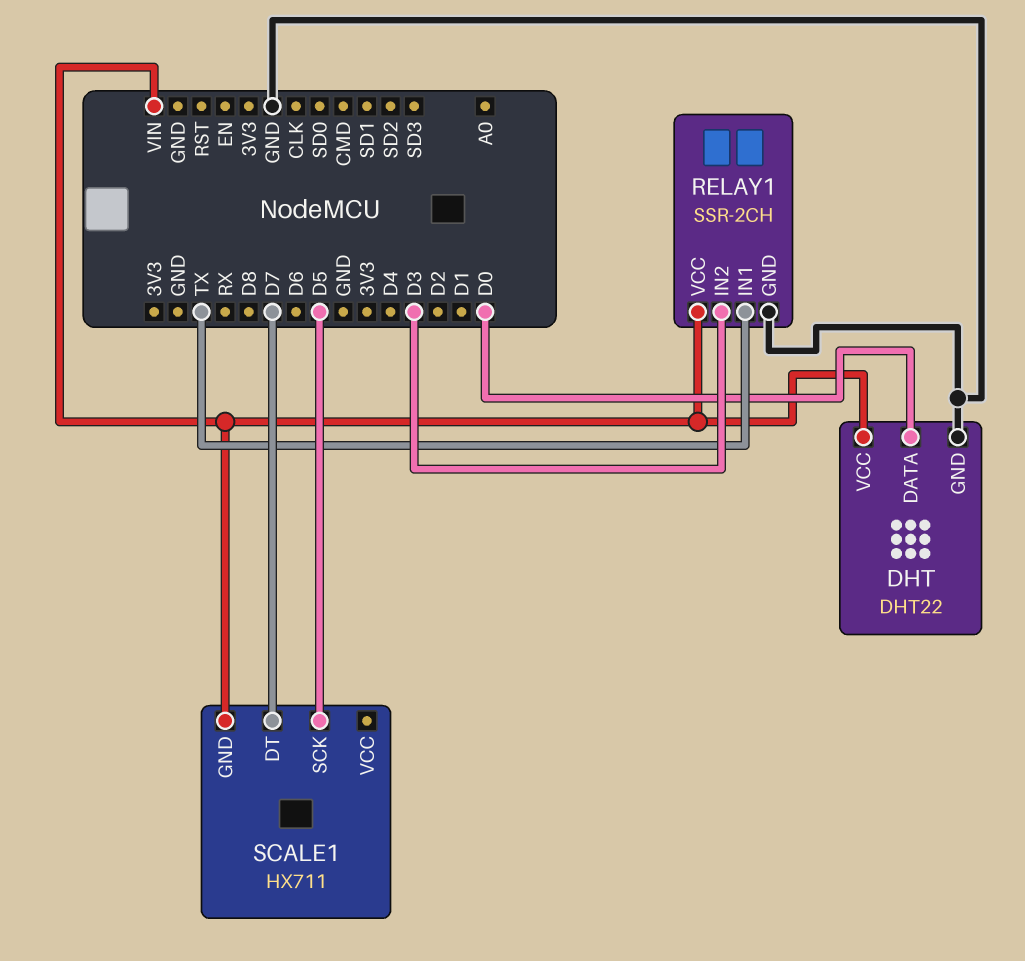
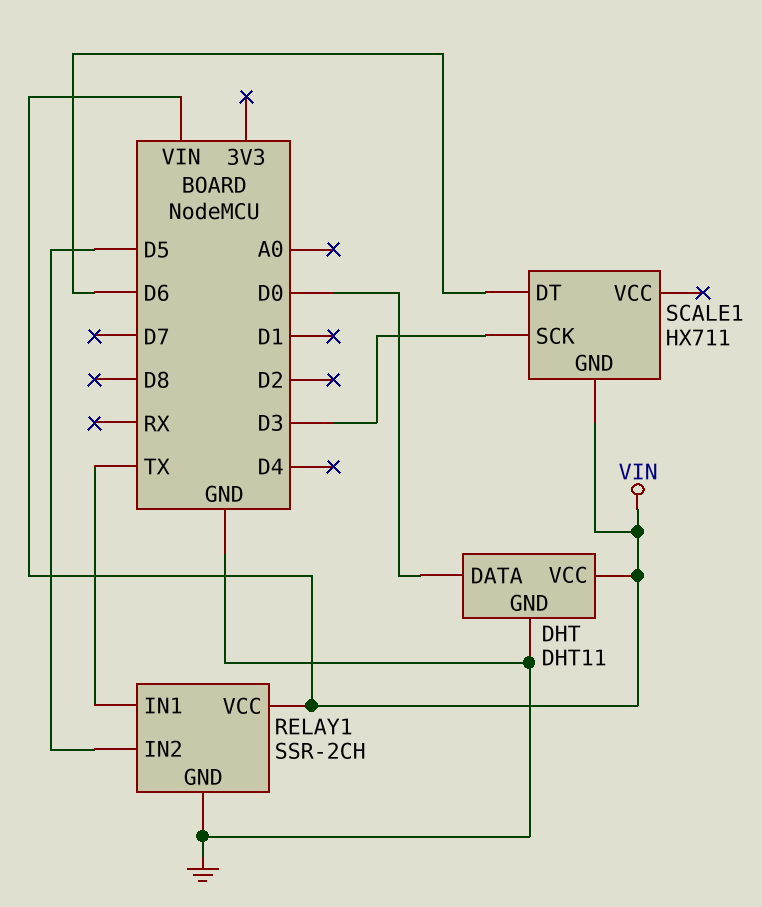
DHT: DHT22 -> DHT11
RELAY1 pin IN2: D3 -> D5
SCALE1 pin DT: D7 -> D6
SCALE1 pin SCK: D5 -> D3

